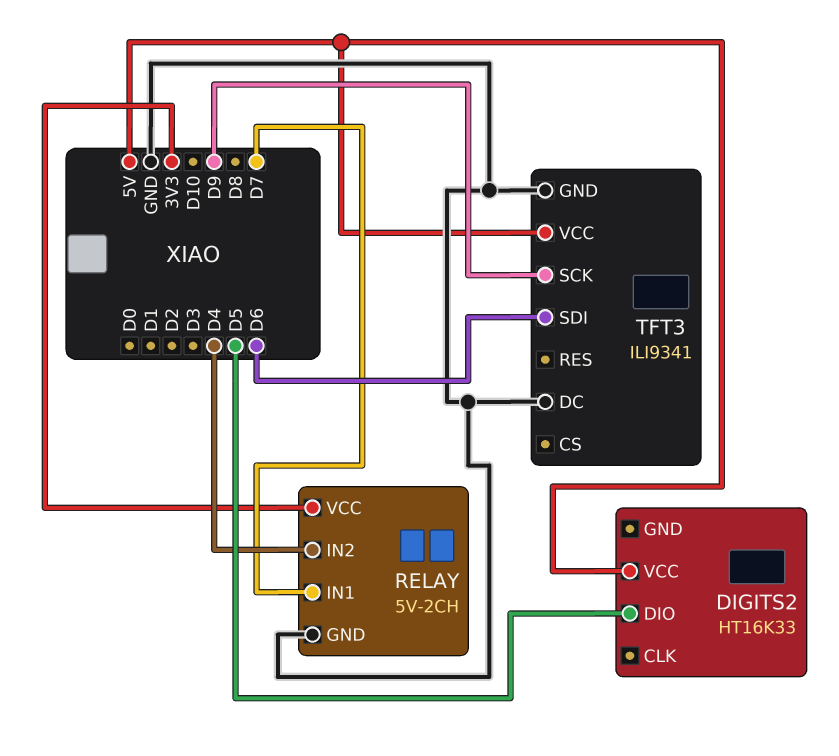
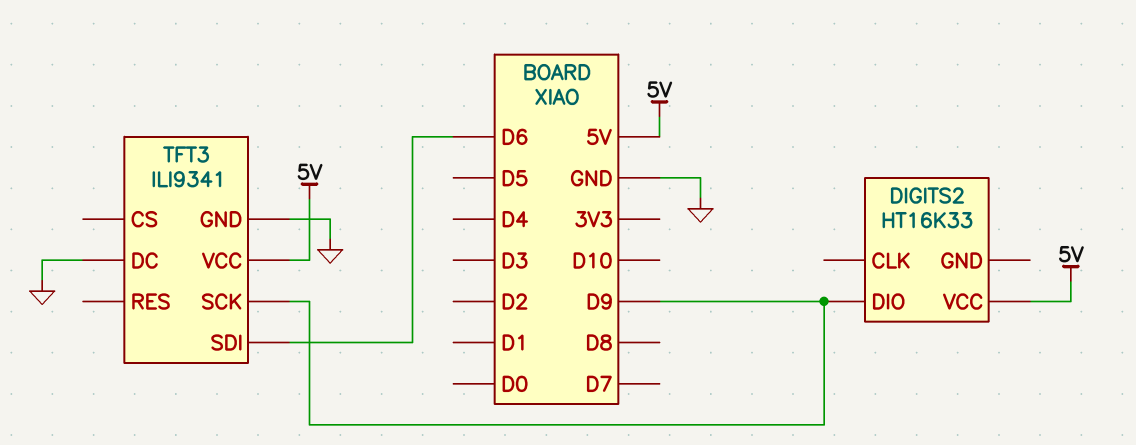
DIGITS2 pin DIO: D5 -> D9
RELAY: 5V-2CH -> none
RELAY pin GND: GND -> none
RELAY pin IN1: D7 -> none
RELAY pin IN2: D4 -> none
RELAY pin VCC: 3V3 -> none

